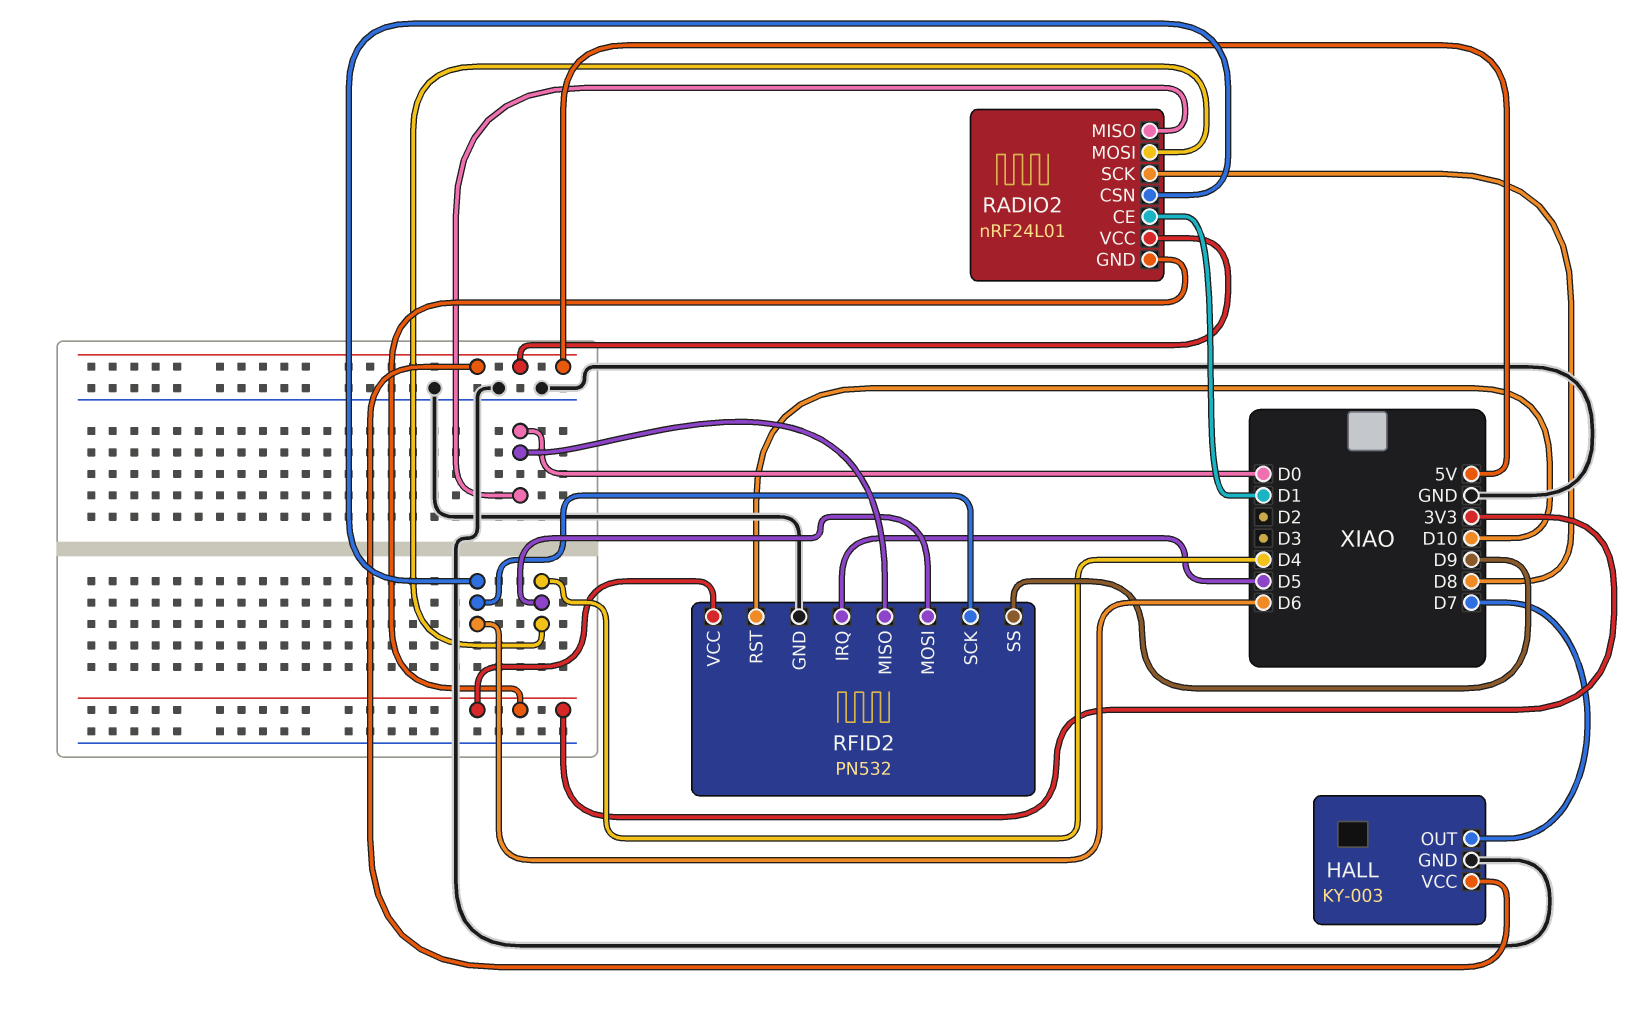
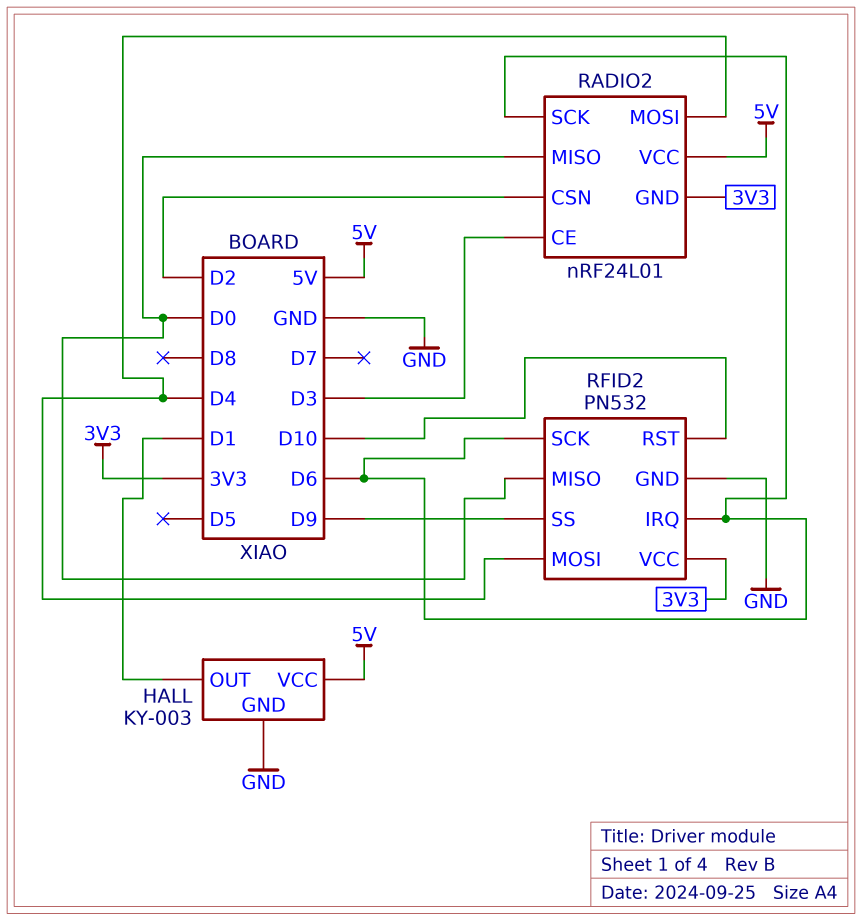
HALL pin OUT: D7 -> D1
RADIO2 pin CE: D1 -> D3
RADIO2 pin CSN: D6 -> D2
RADIO2 pin SCK: D8 -> D6
RFID2 pin IRQ: D5 -> D6

